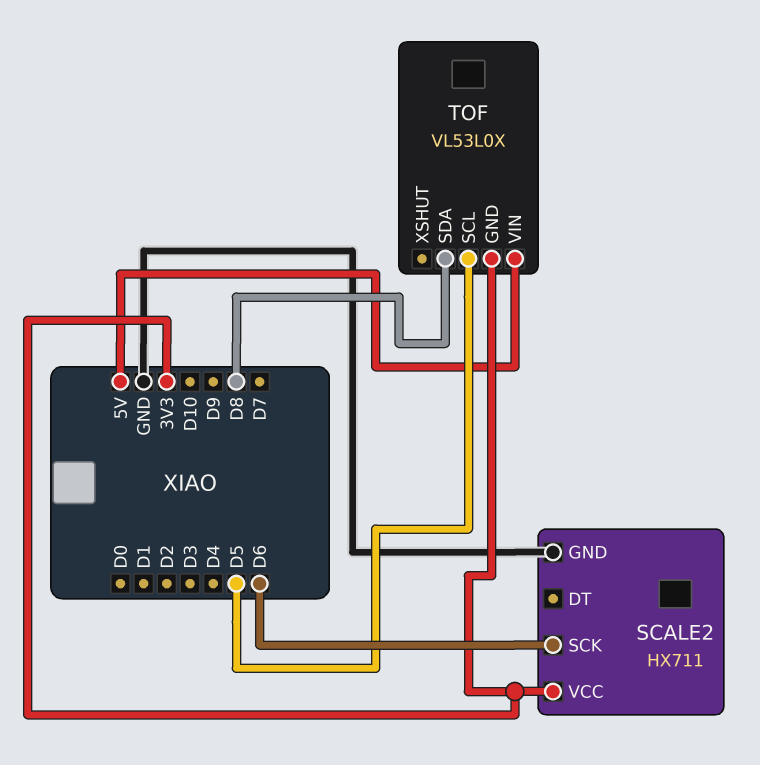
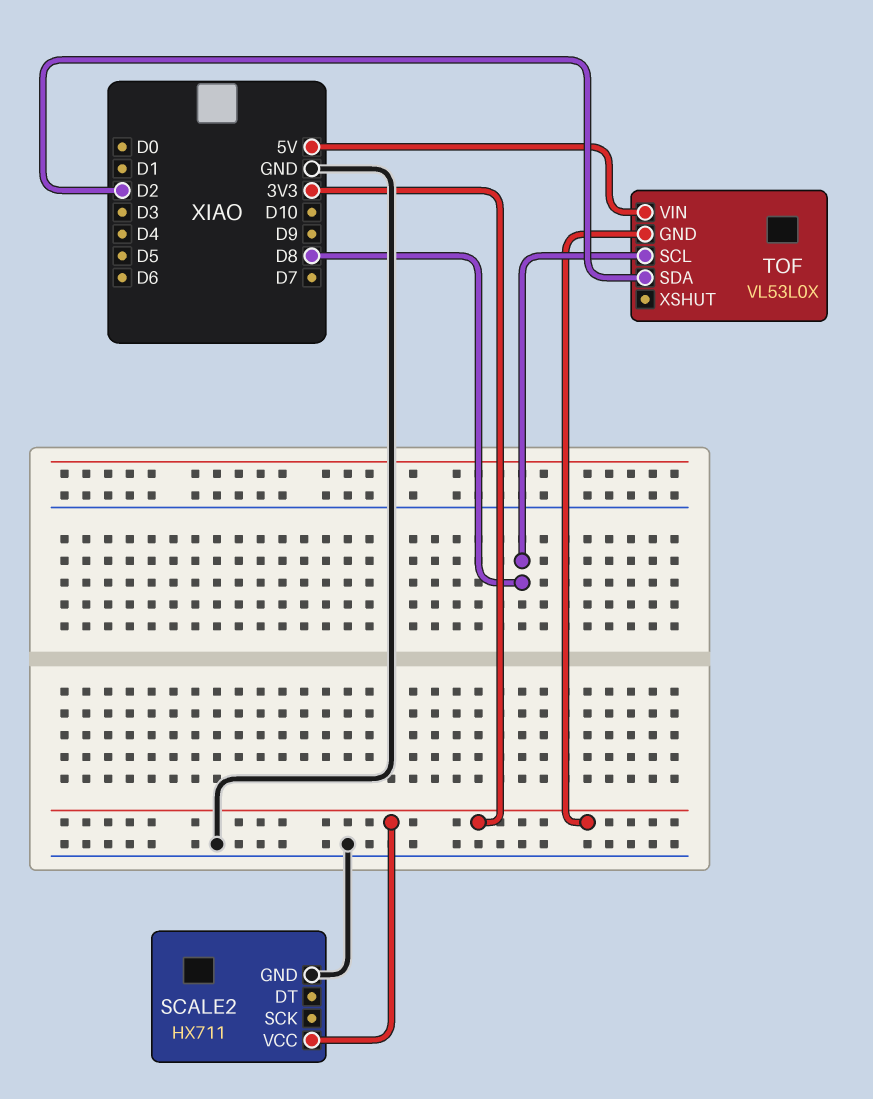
SCALE2 pin SCK: D6 -> none
TOF pin SCL: D5 -> D8
TOF pin SDA: D8 -> D2

